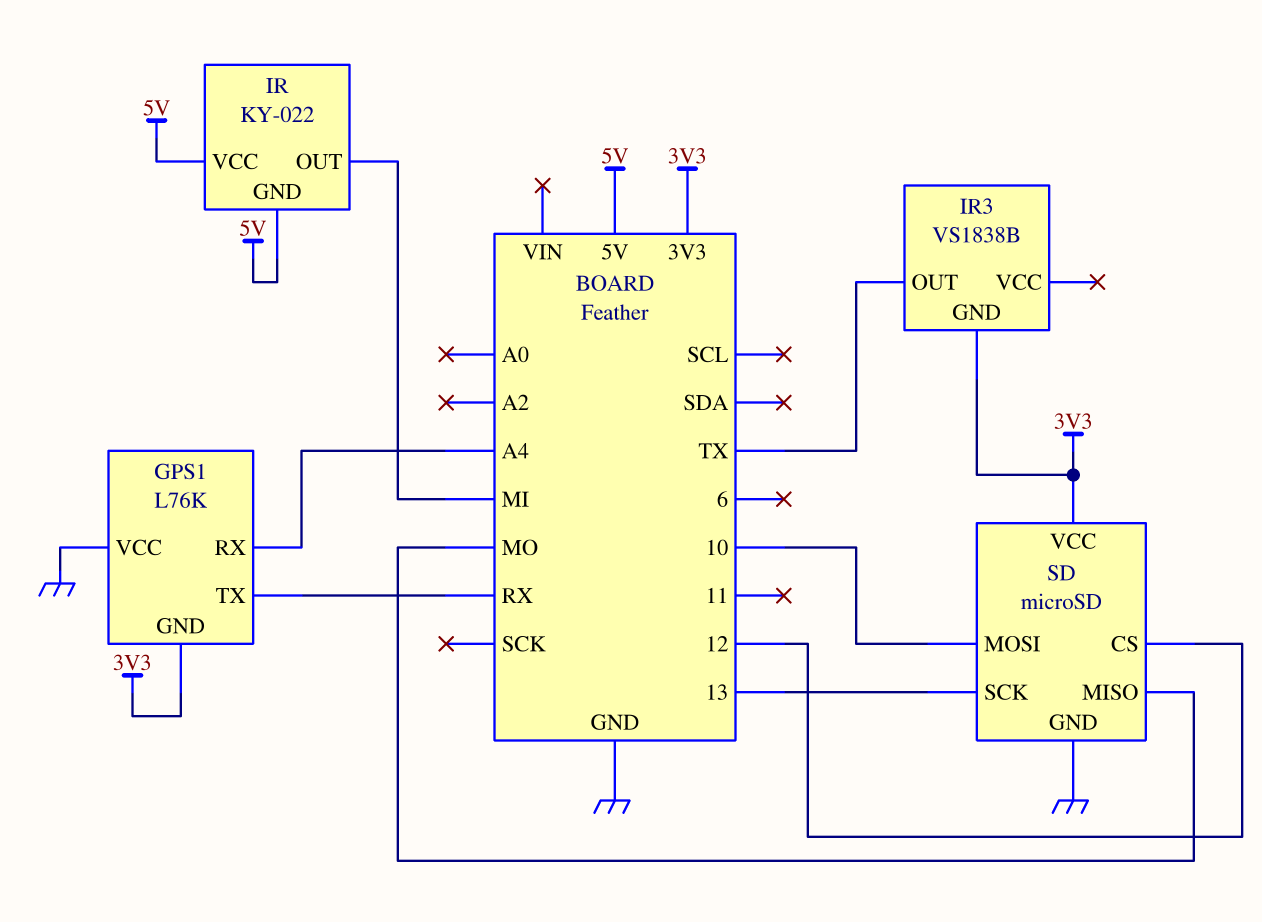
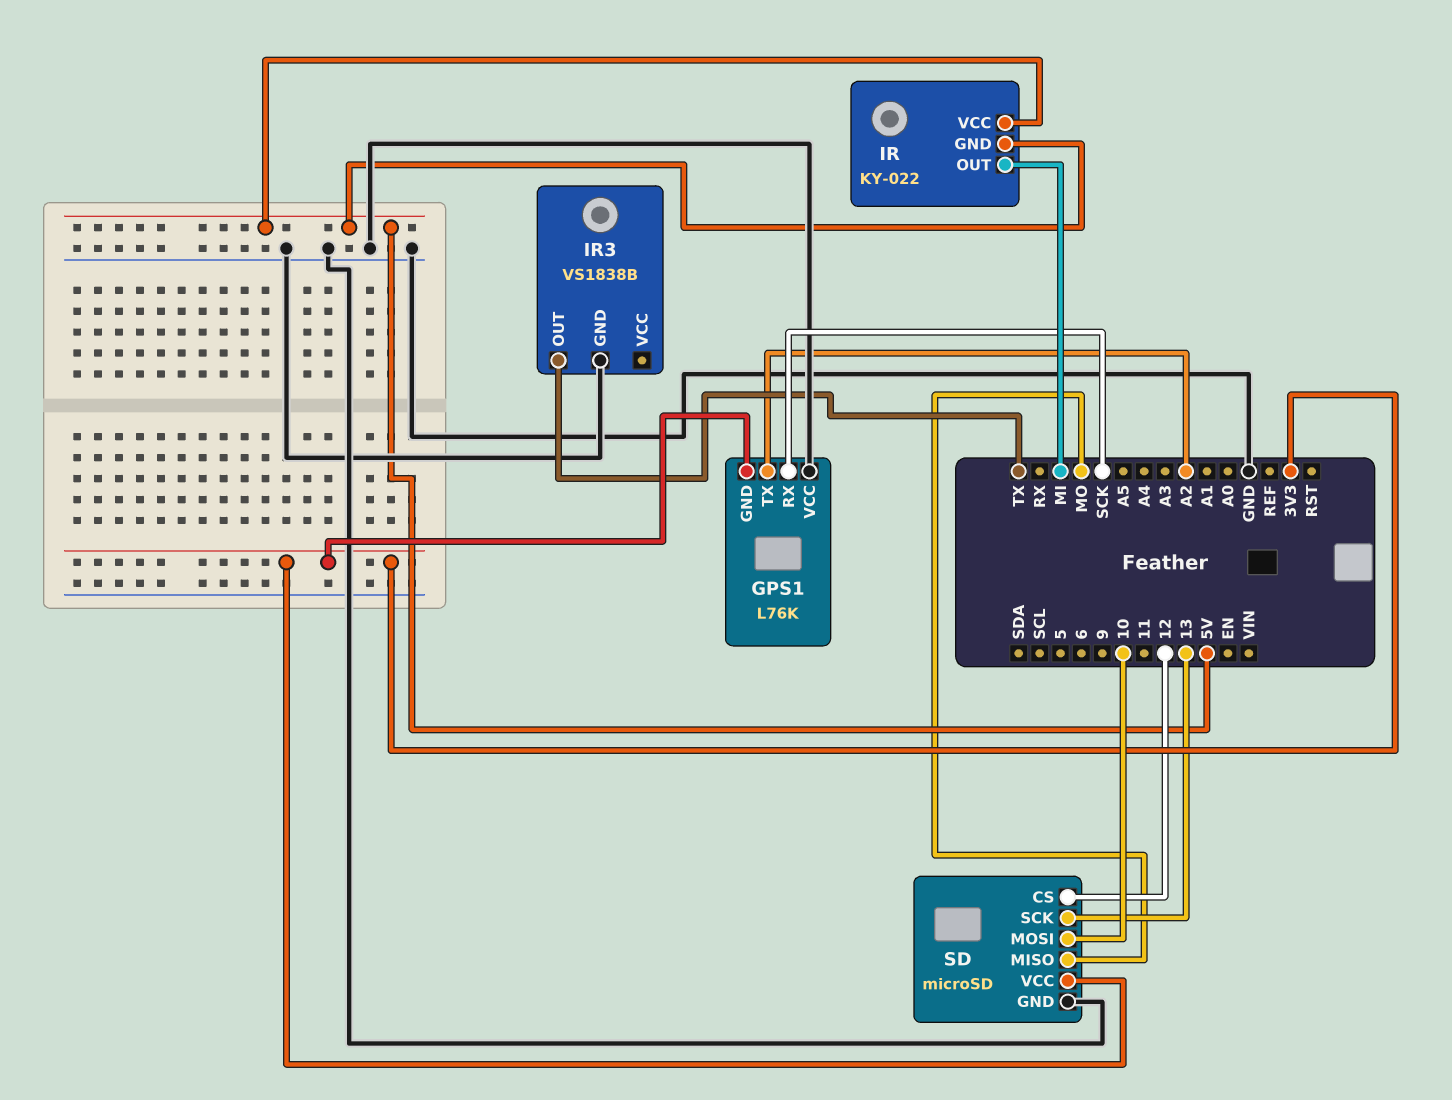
GPS1 pin RX: A4 -> SCK
GPS1 pin TX: RX -> A2
IR3 pin GND: 3V3 -> GND

